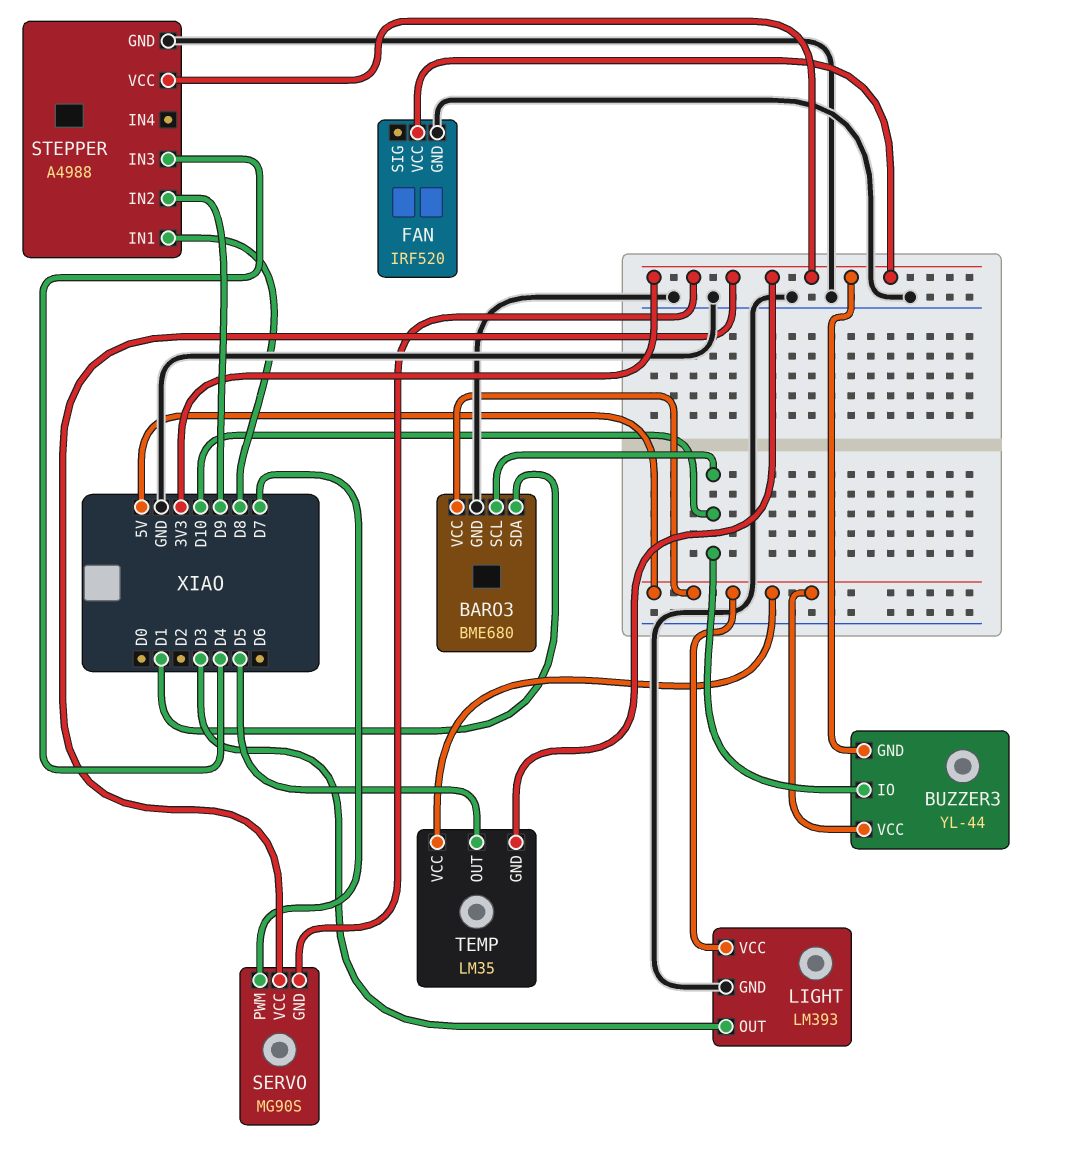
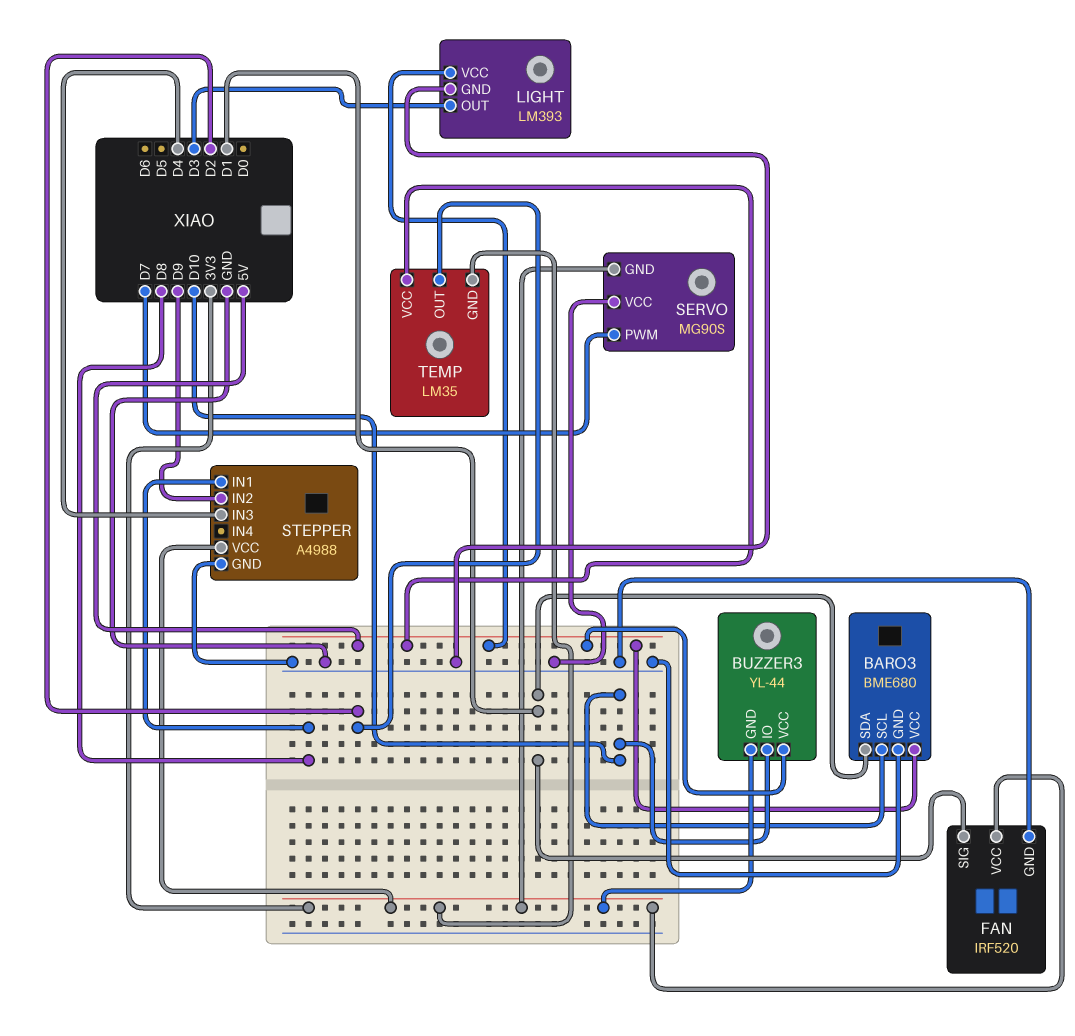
FAN pin SIG: none -> D1
SERVO pin VCC: 3V3 -> GND
TEMP pin OUT: D5 -> D2

